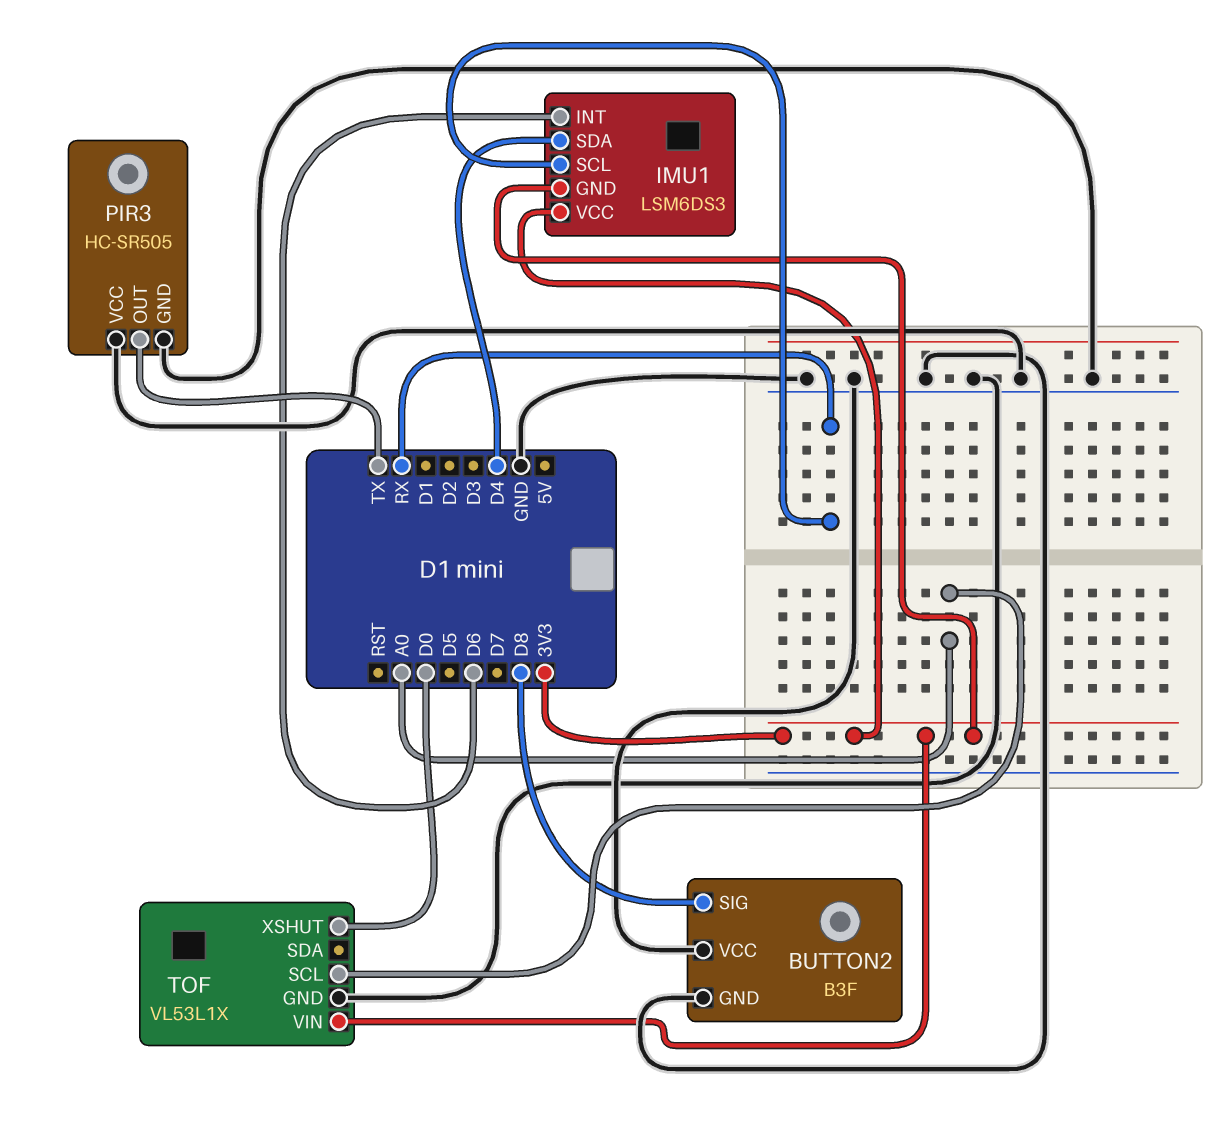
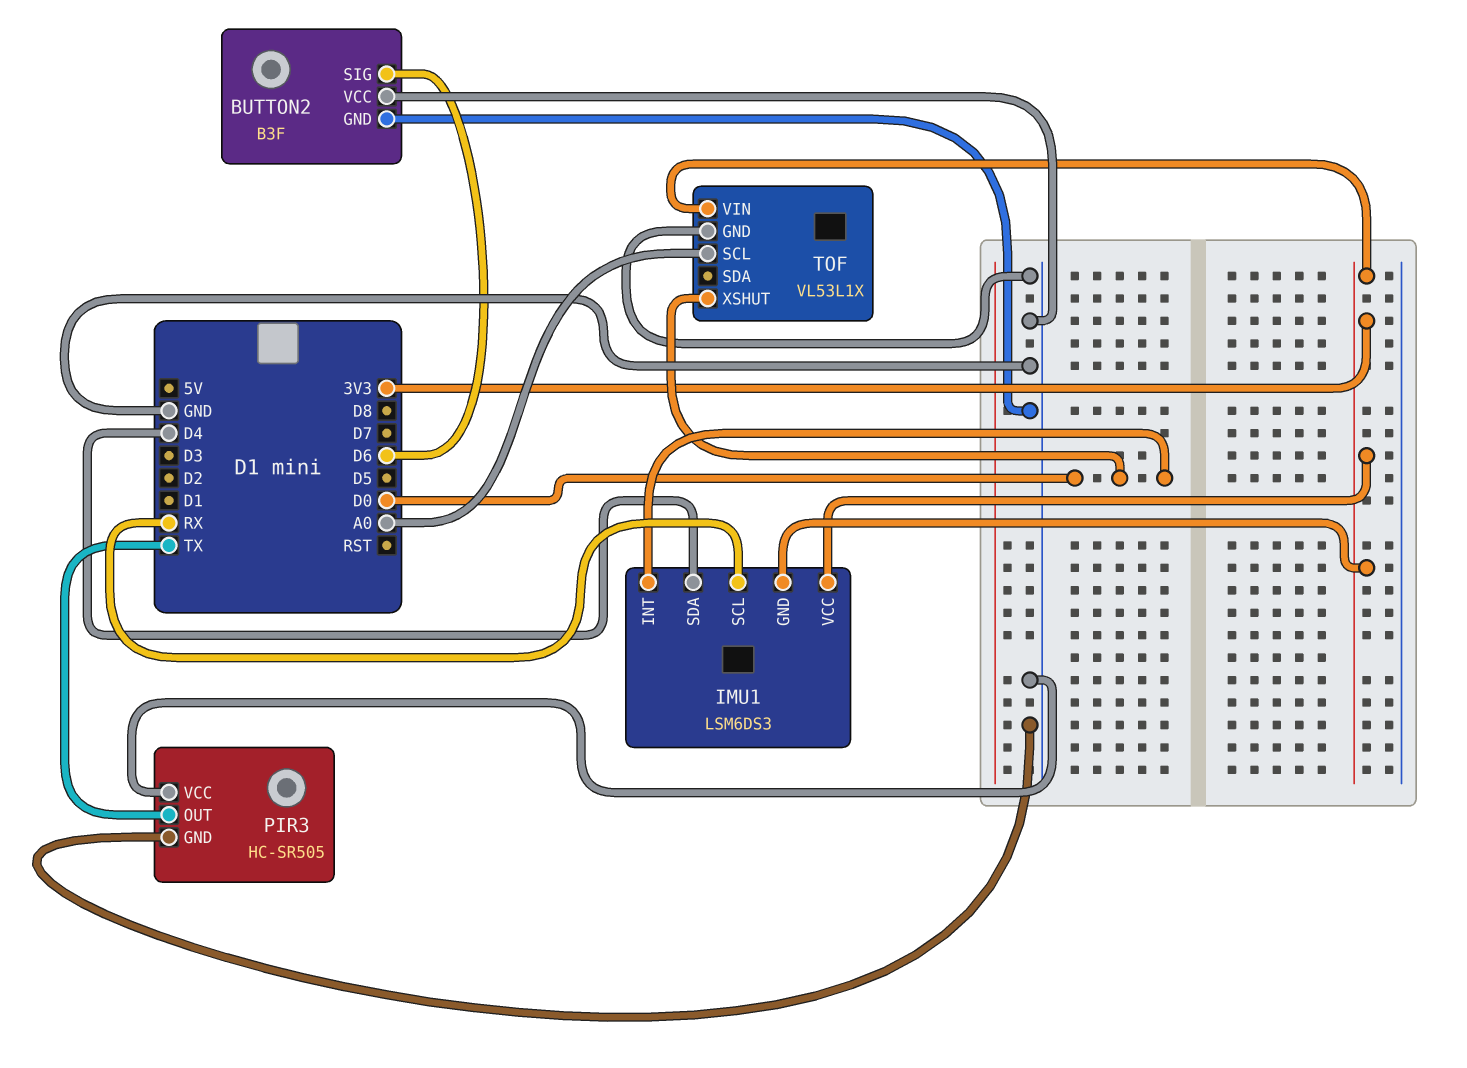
BUTTON2 pin SIG: D8 -> D6
IMU1 pin INT: D6 -> D0

